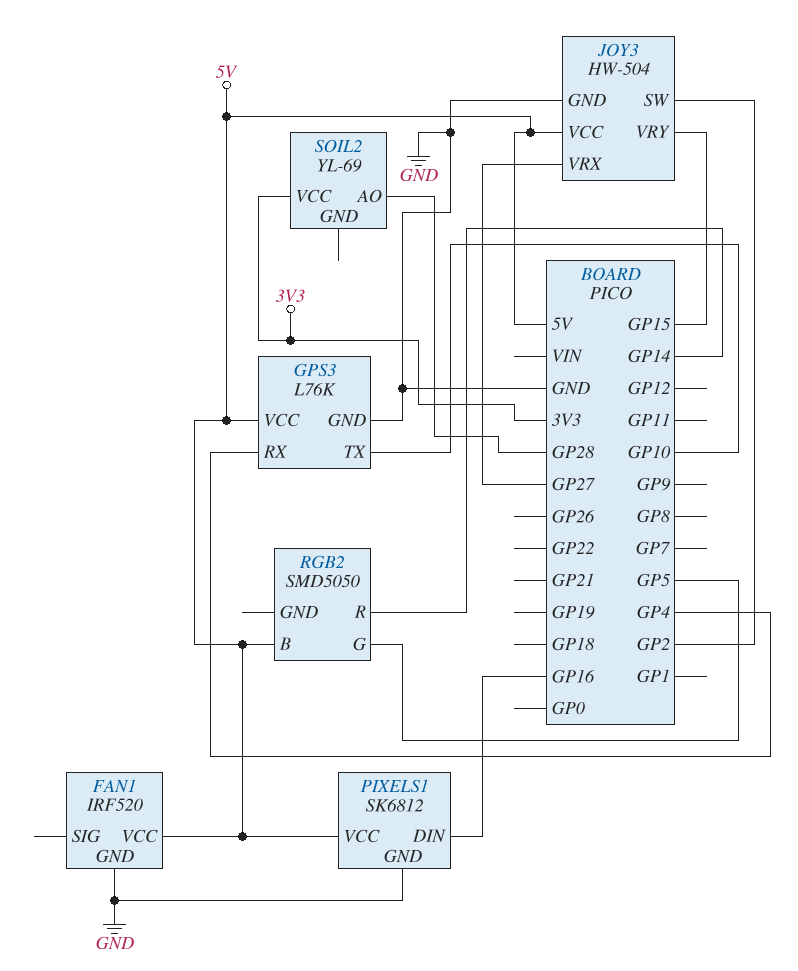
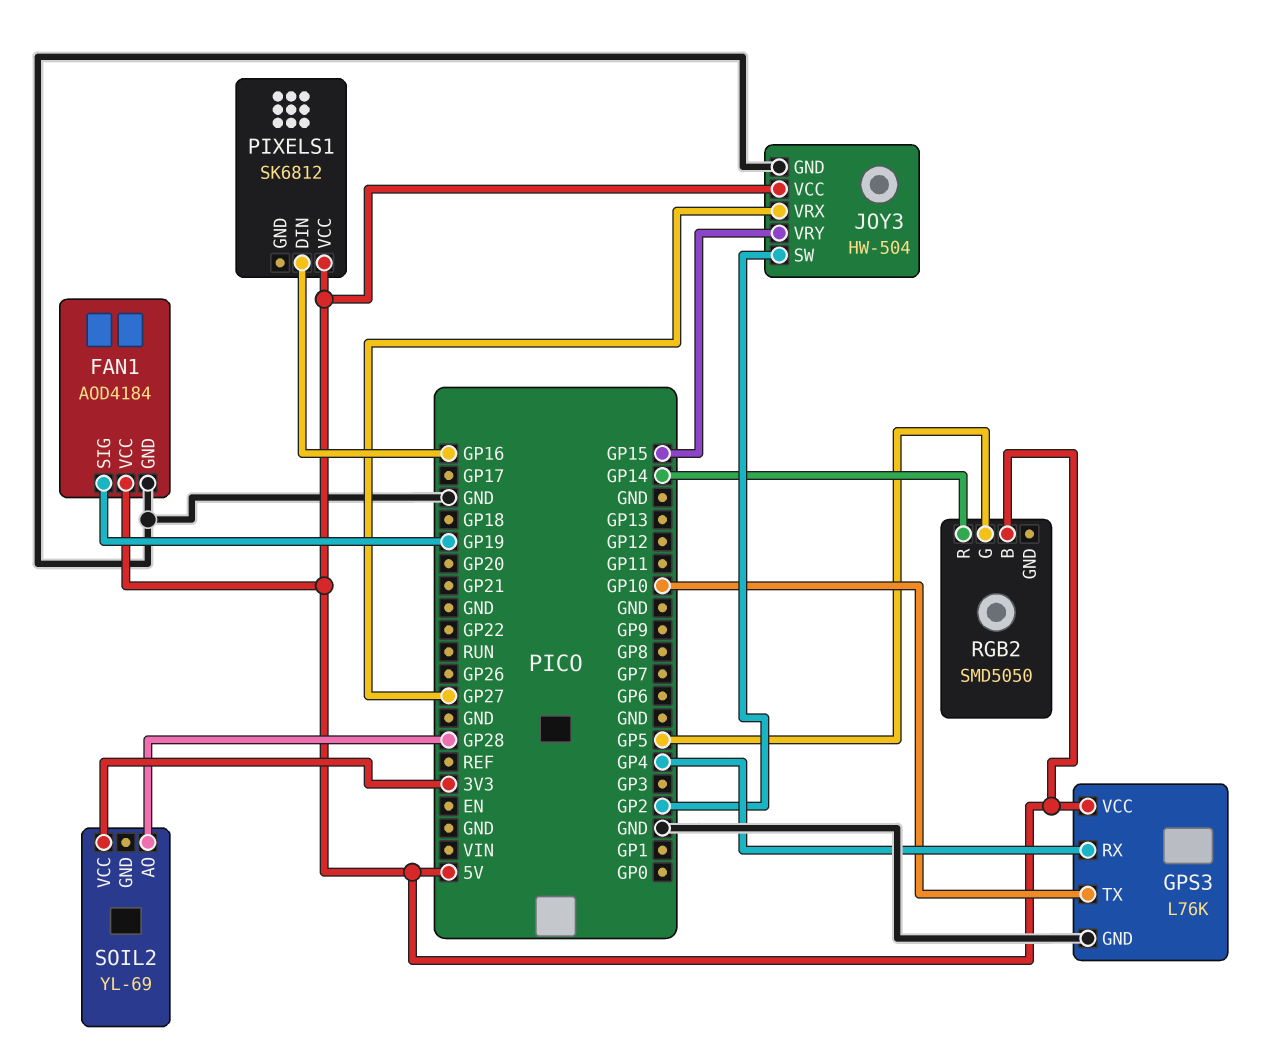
FAN1: IRF520 -> AOD4184
FAN1 pin SIG: none -> GP19
PIXELS1 pin GND: GND -> none

